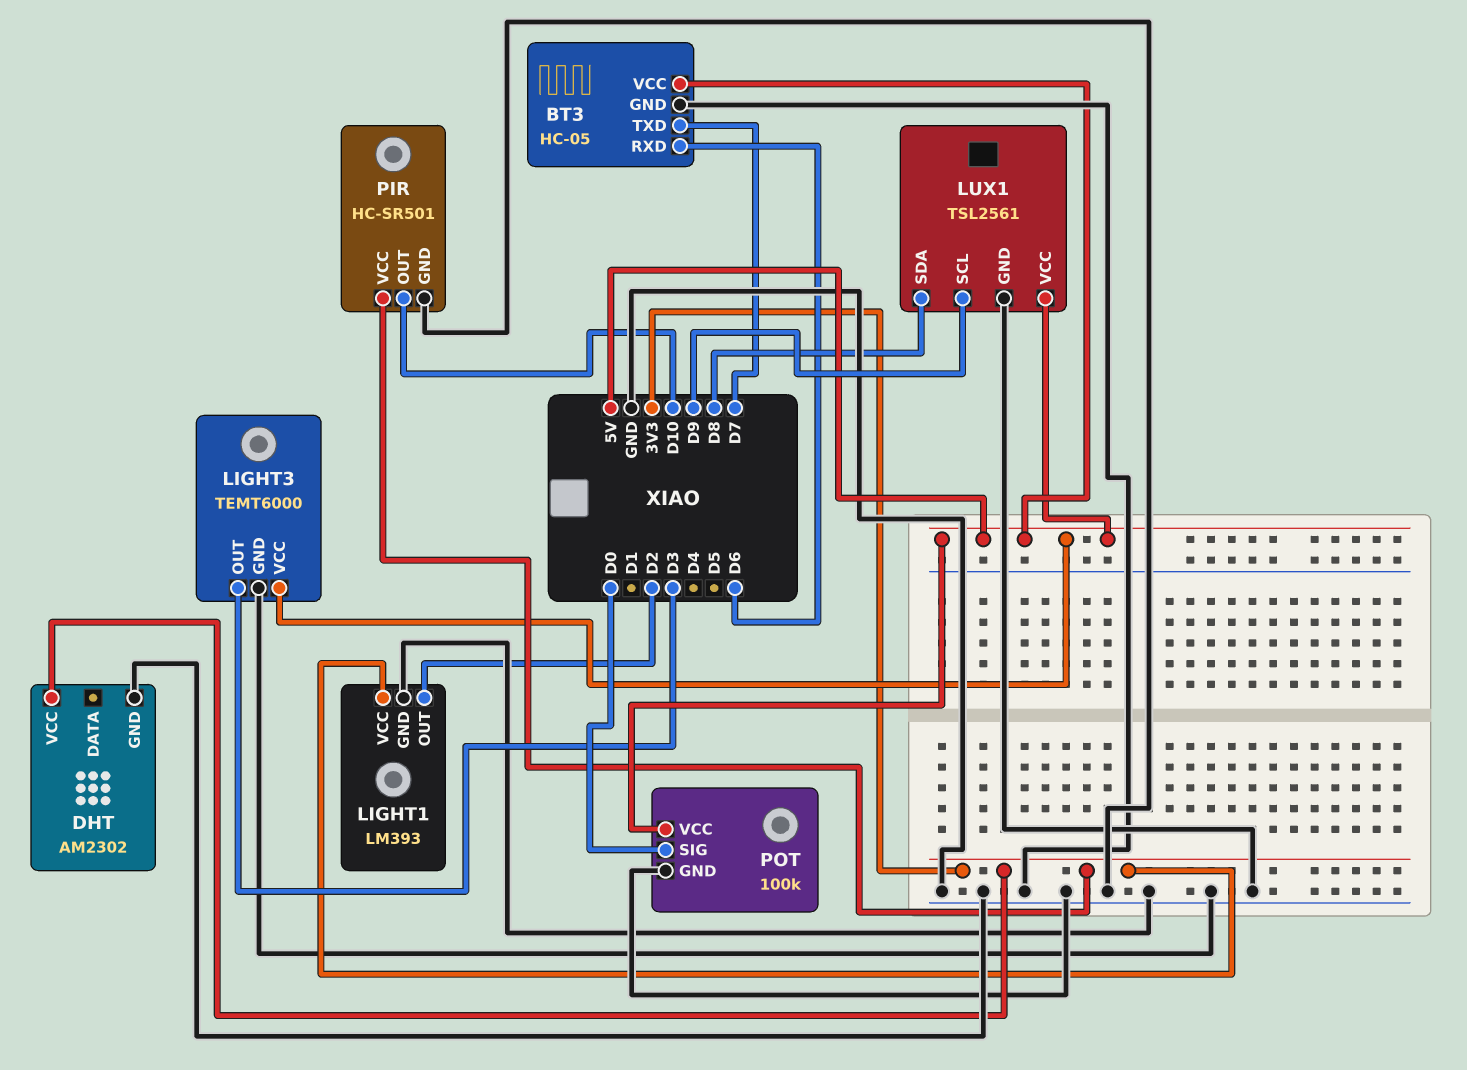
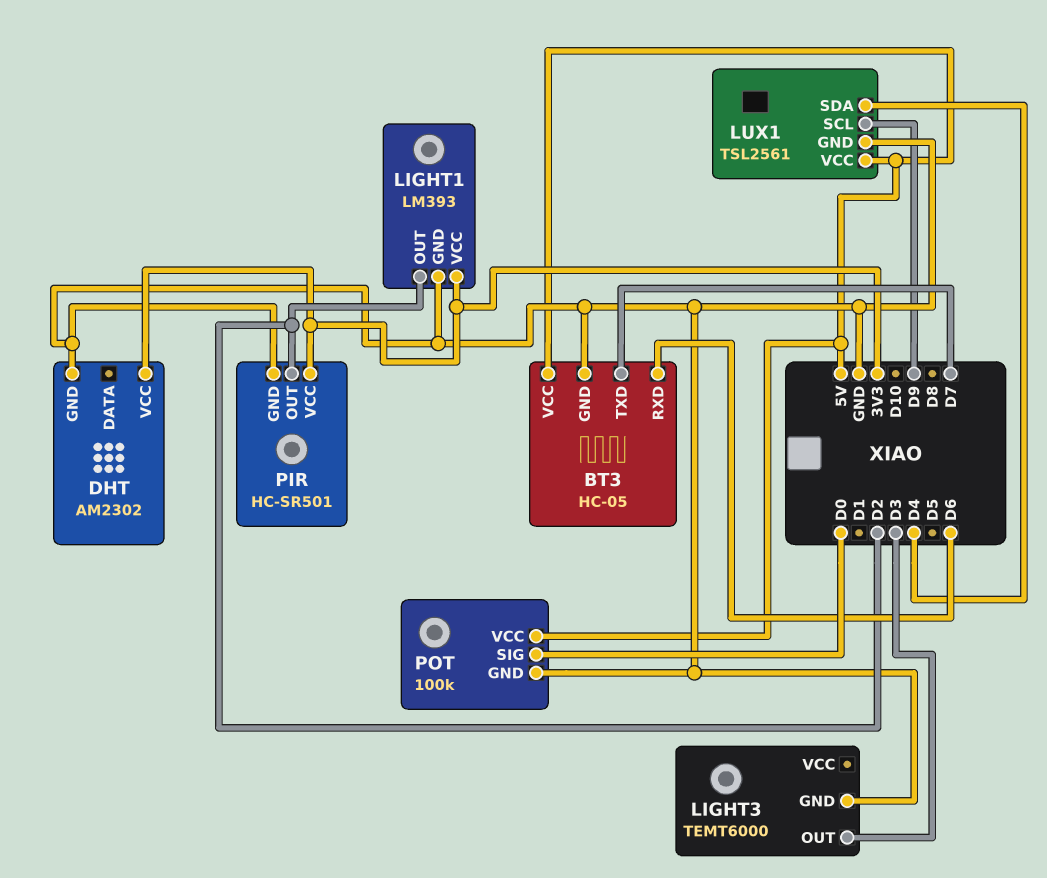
LIGHT3 pin VCC: 5V -> none
LUX1 pin SDA: D8 -> D4
PIR pin OUT: D10 -> D2

